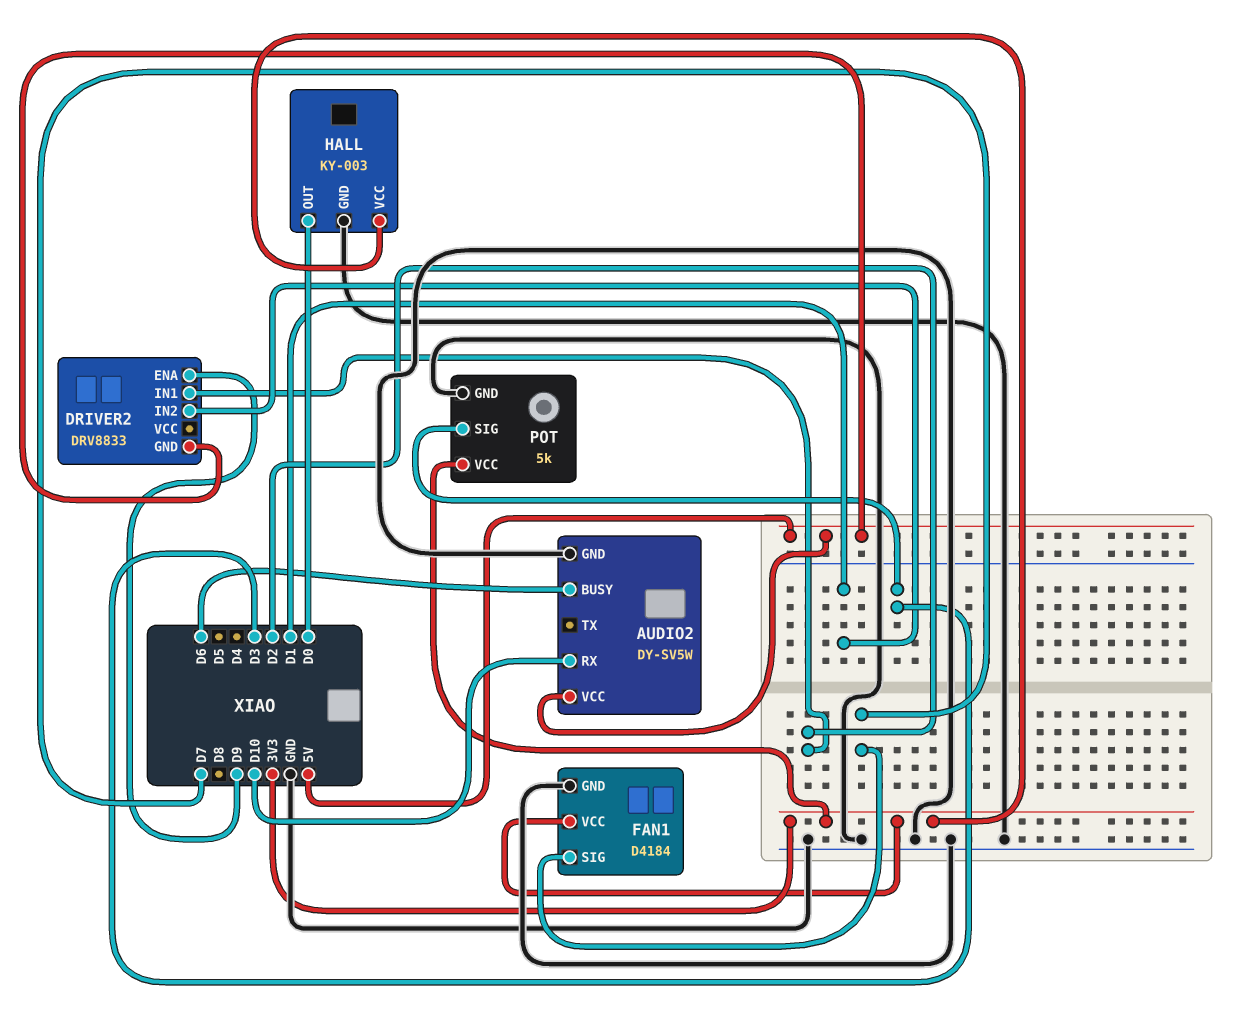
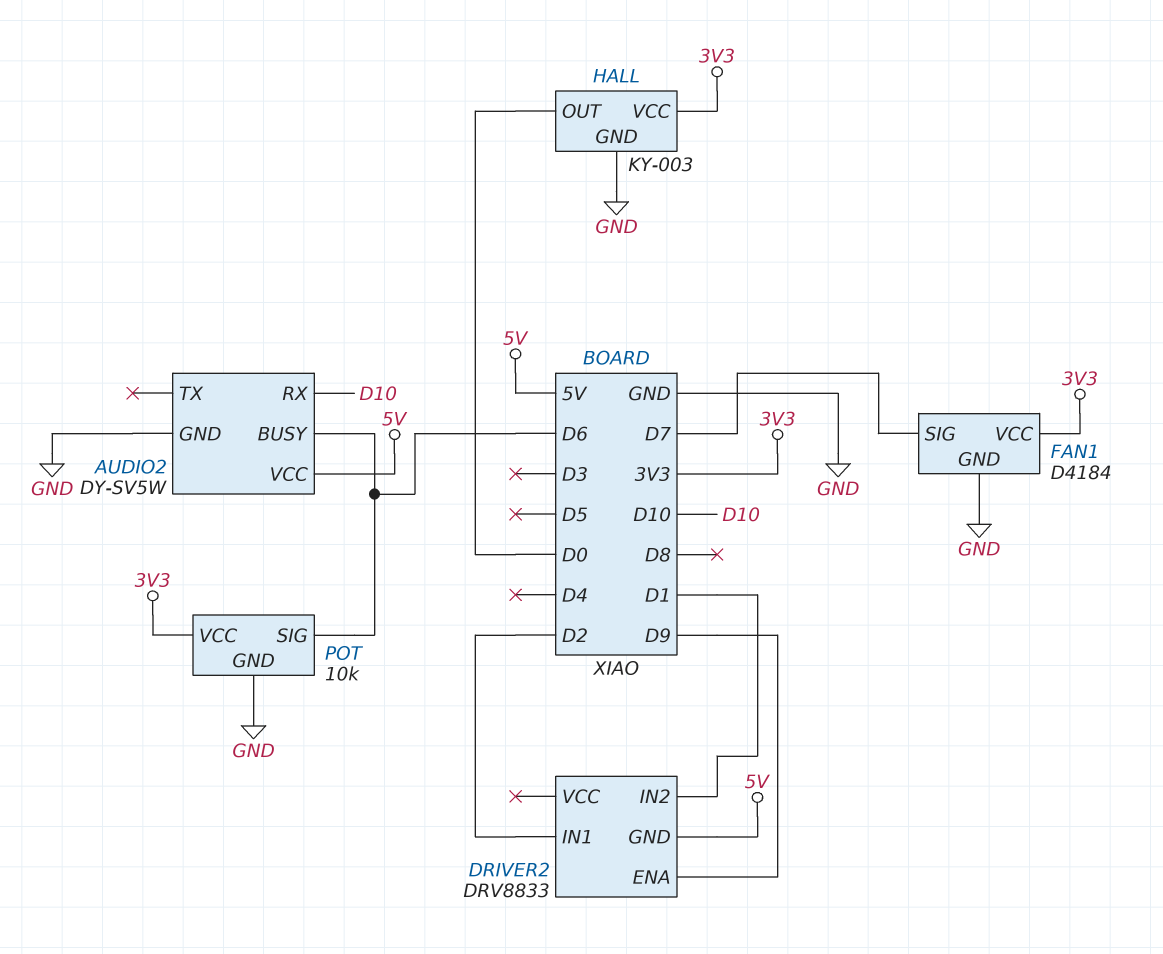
POT: 5k -> 10k
POT pin SIG: D3 -> D6

